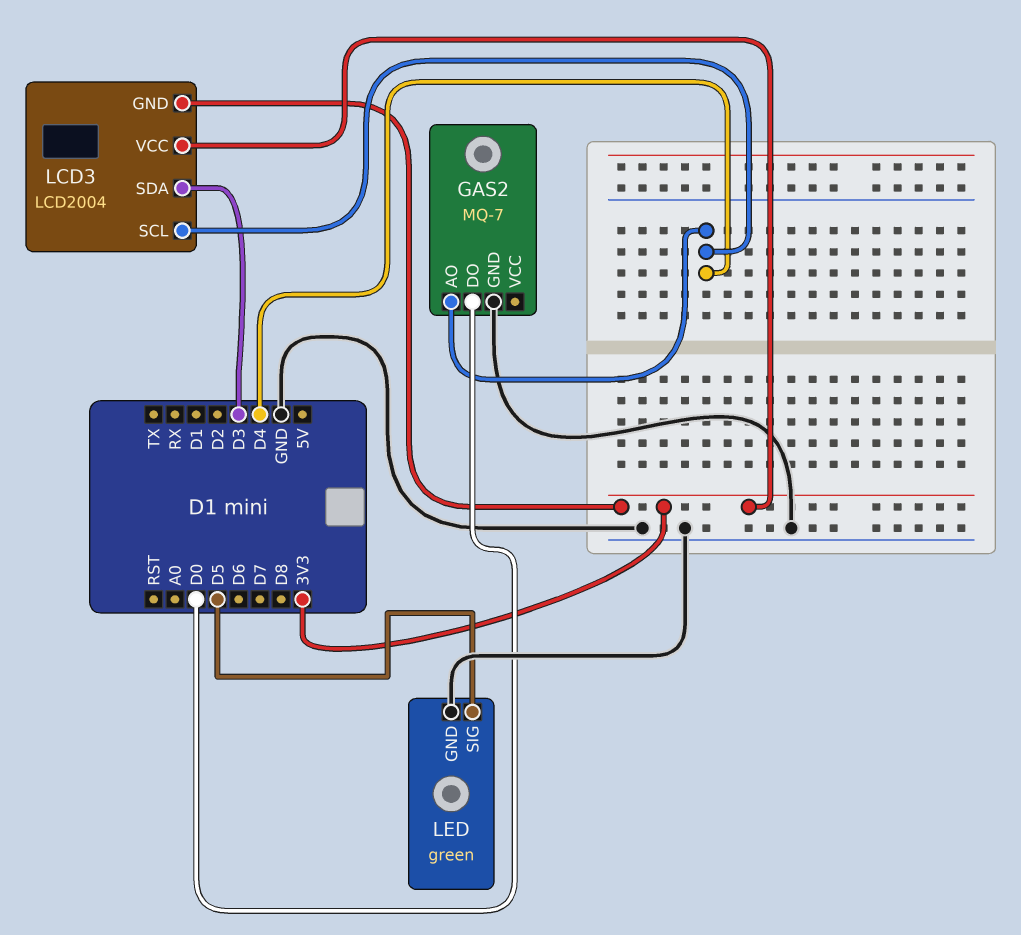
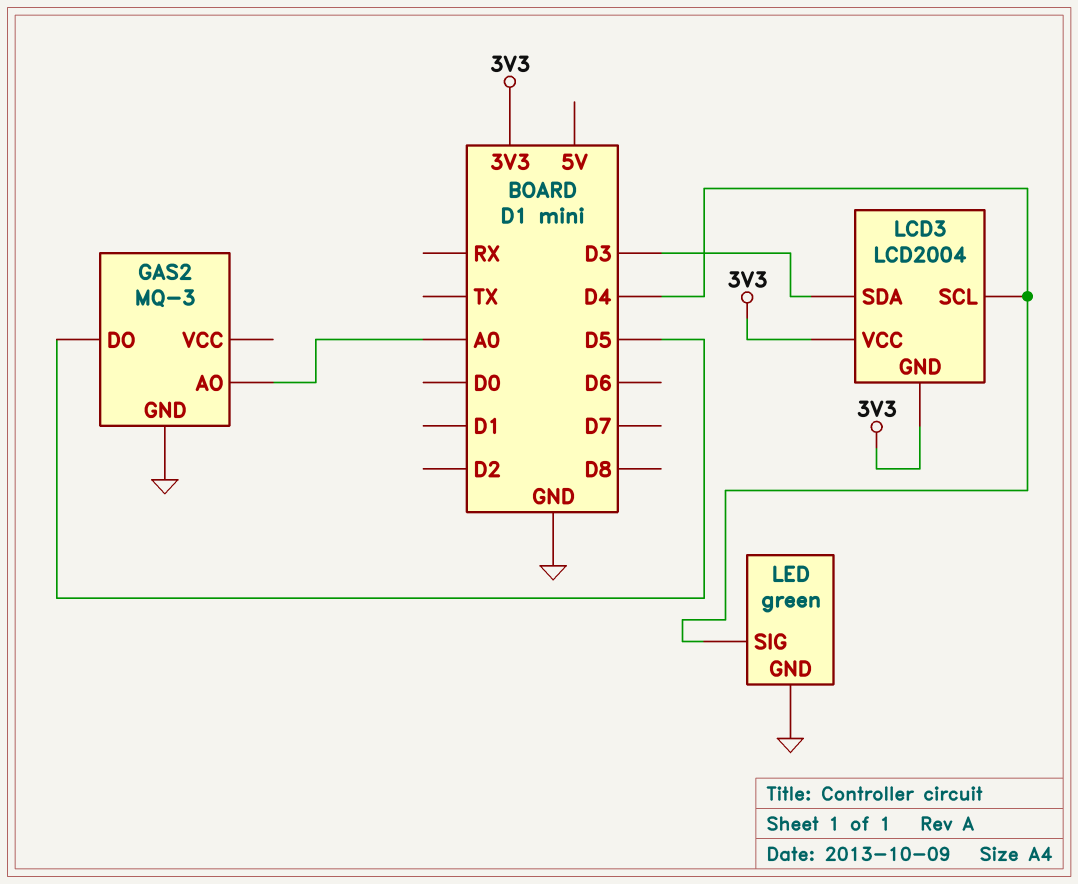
GAS2: MQ-7 -> MQ-3
GAS2 pin AO: D4 -> A0
GAS2 pin DO: D0 -> D5
LED pin SIG: D5 -> D4

